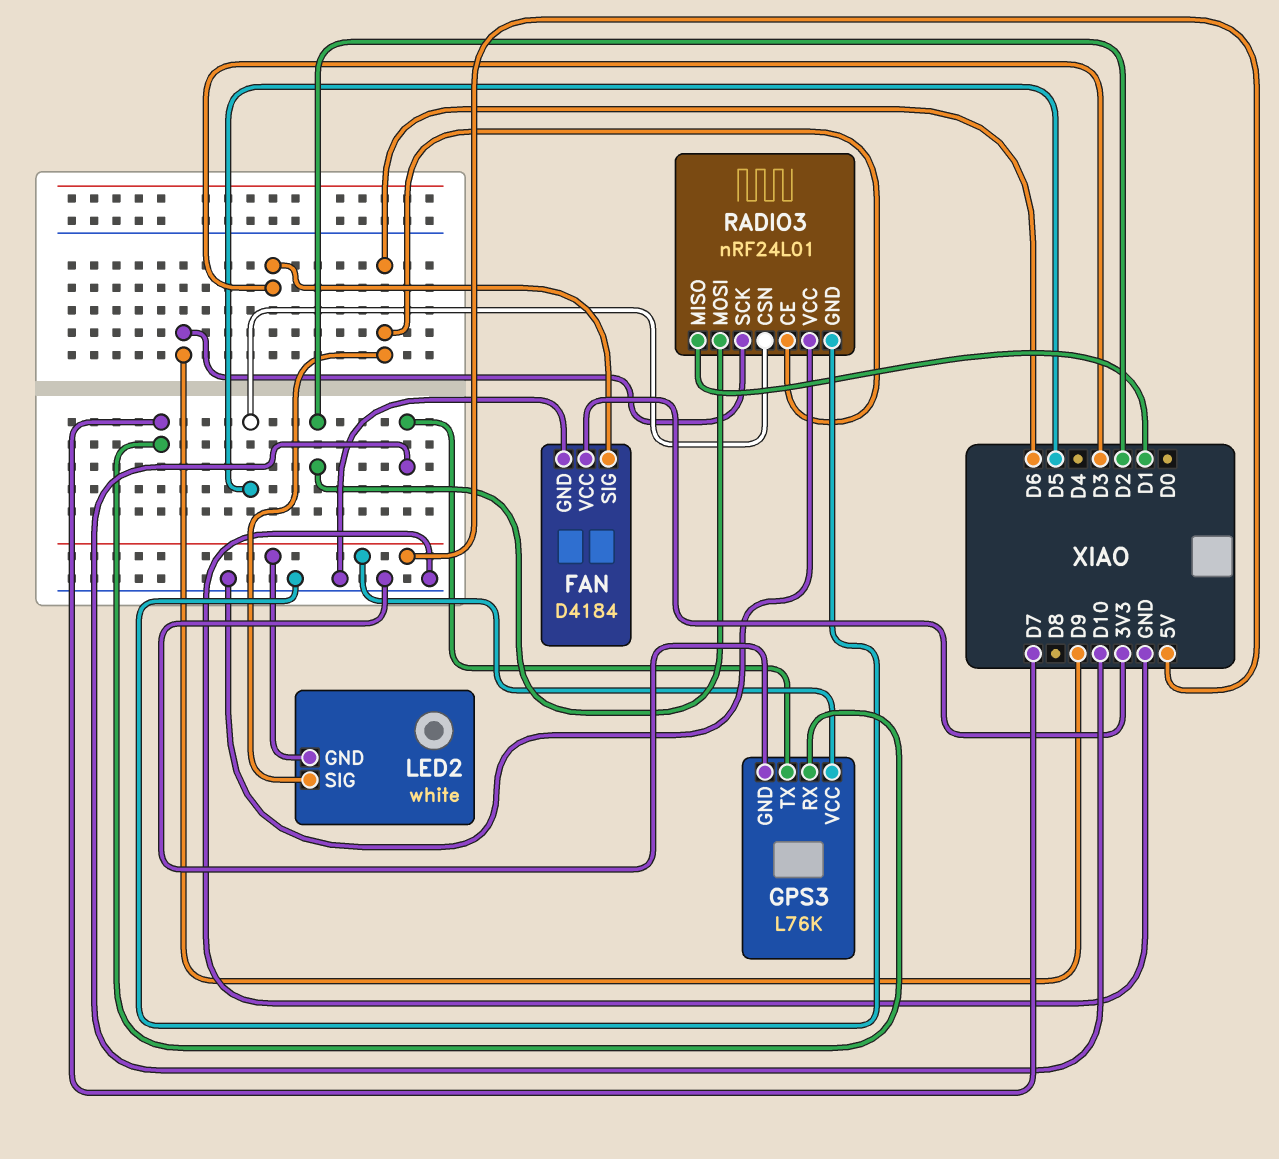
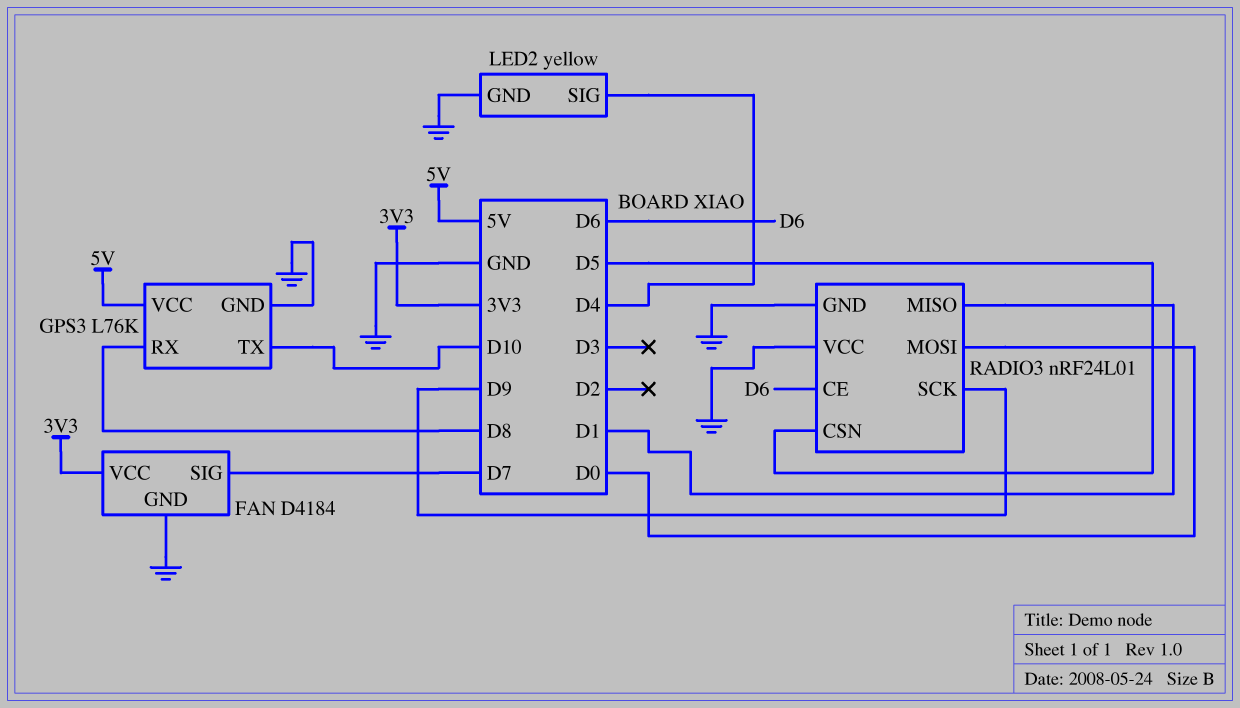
FAN pin SIG: D3 -> D7
GPS3 pin RX: D7 -> D8
LED2: white -> yellow
LED2 pin GND: 5V -> GND
LED2 pin SIG: D6 -> D4
RADIO3 pin MOSI: D2 -> D0

